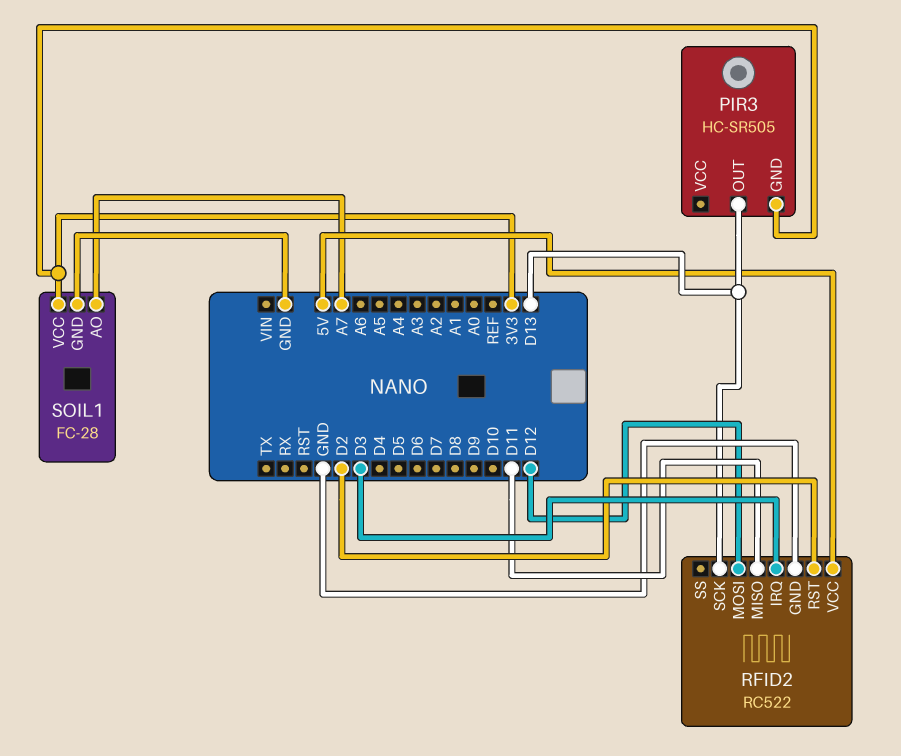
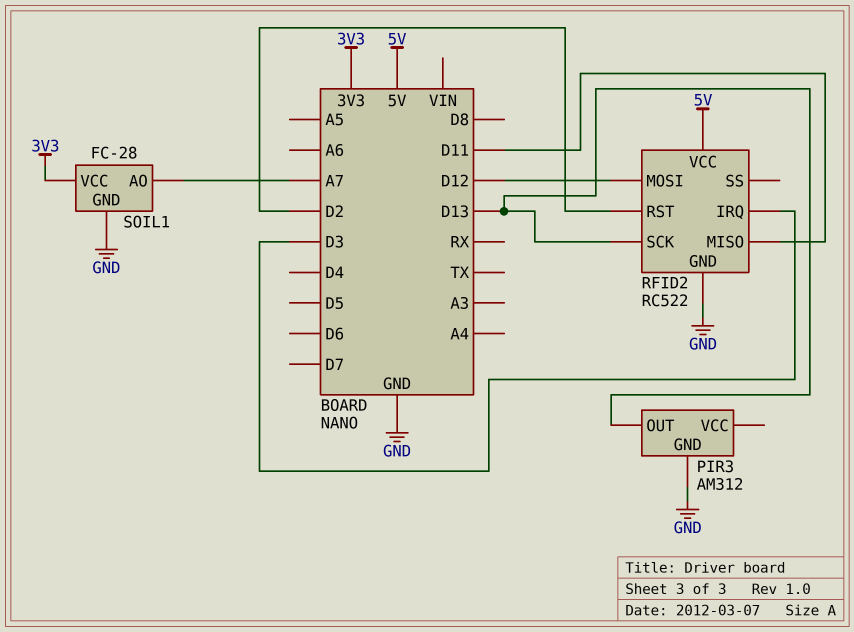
PIR3: HC-SR505 -> AM312
PIR3 pin GND: 3V3 -> GND

